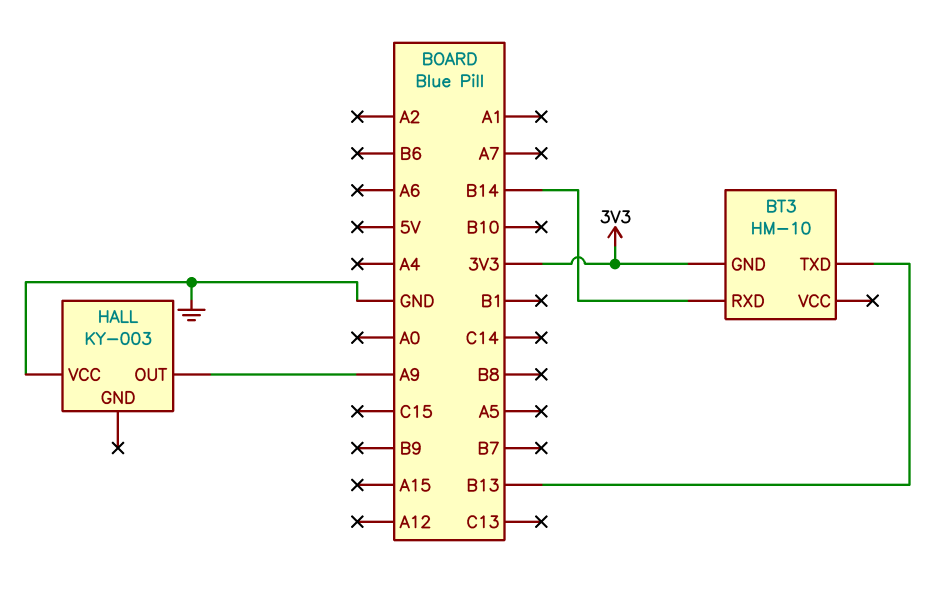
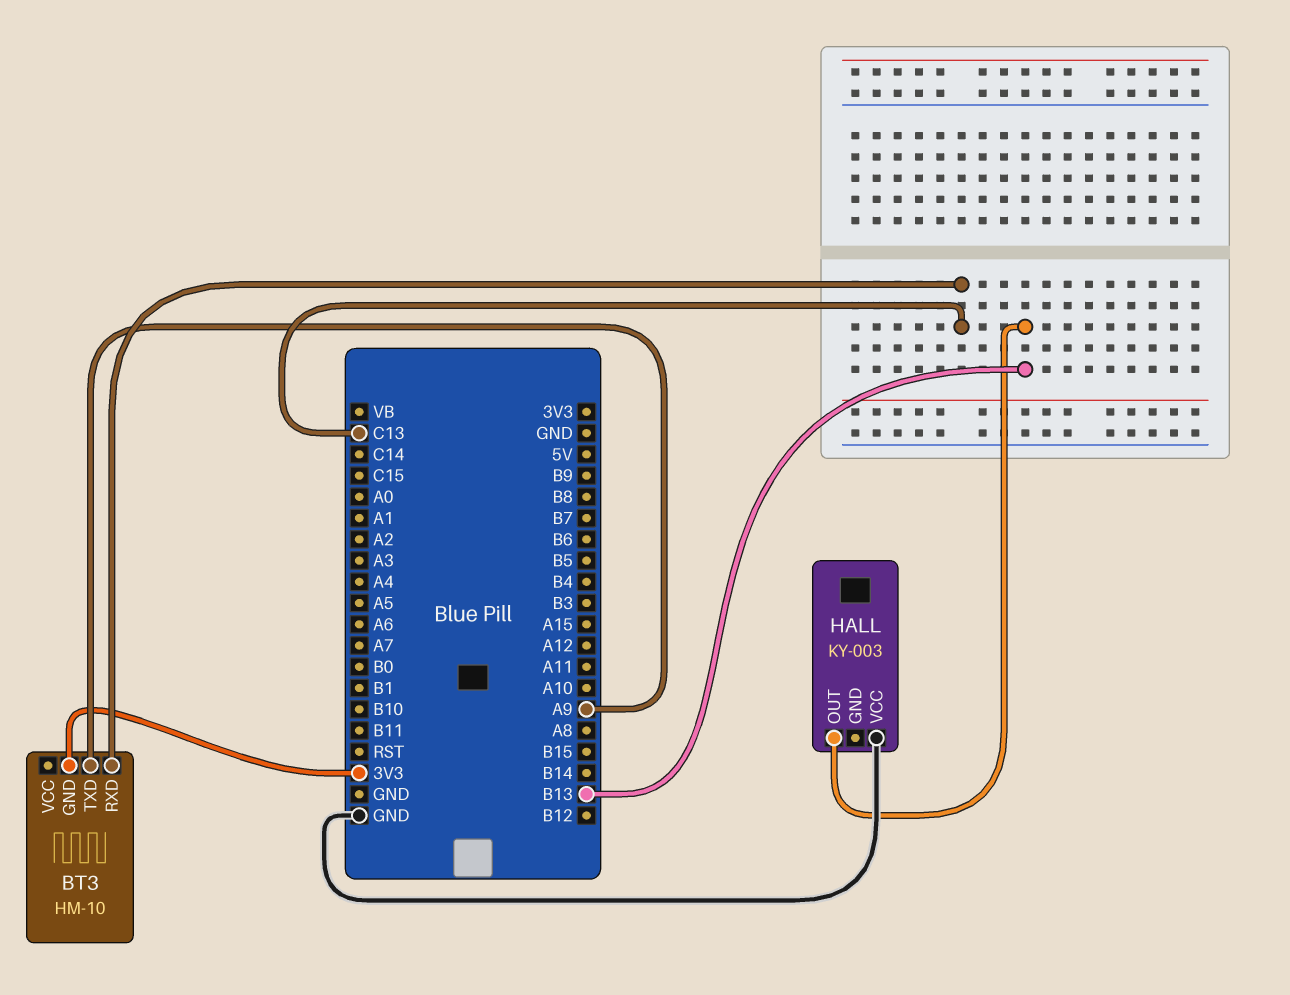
BT3 pin RXD: B14 -> C13
BT3 pin TXD: B13 -> A9
HALL pin OUT: A9 -> B13

